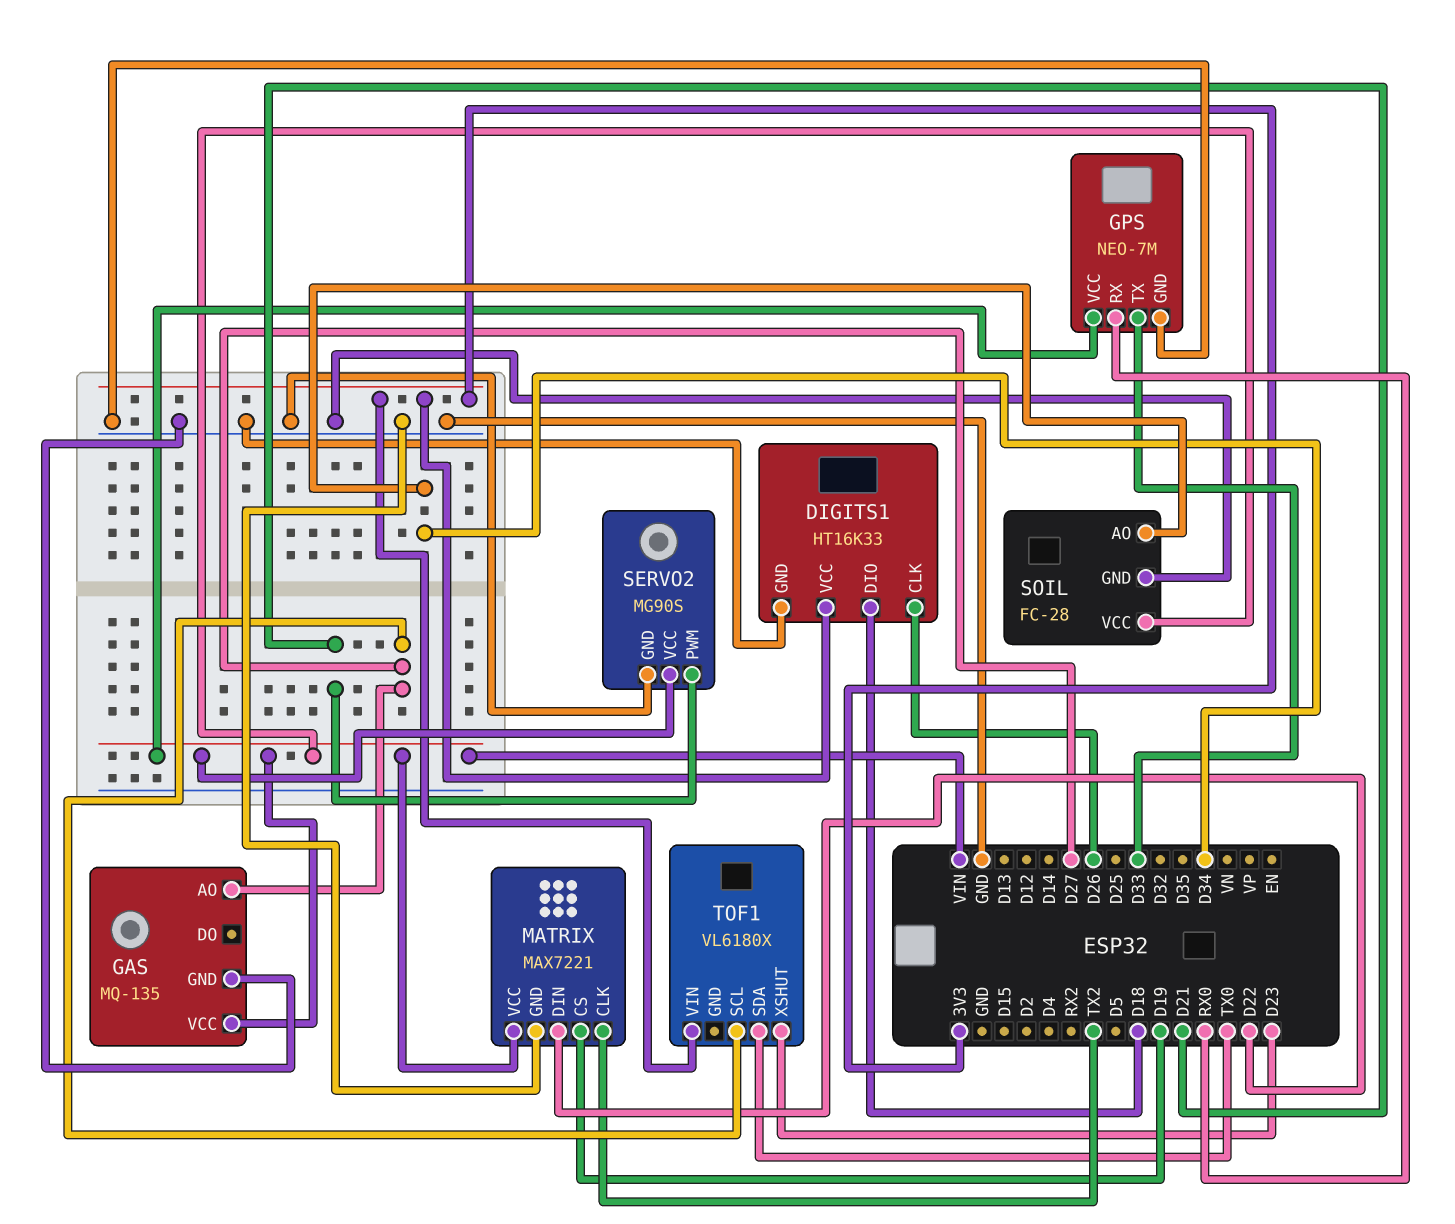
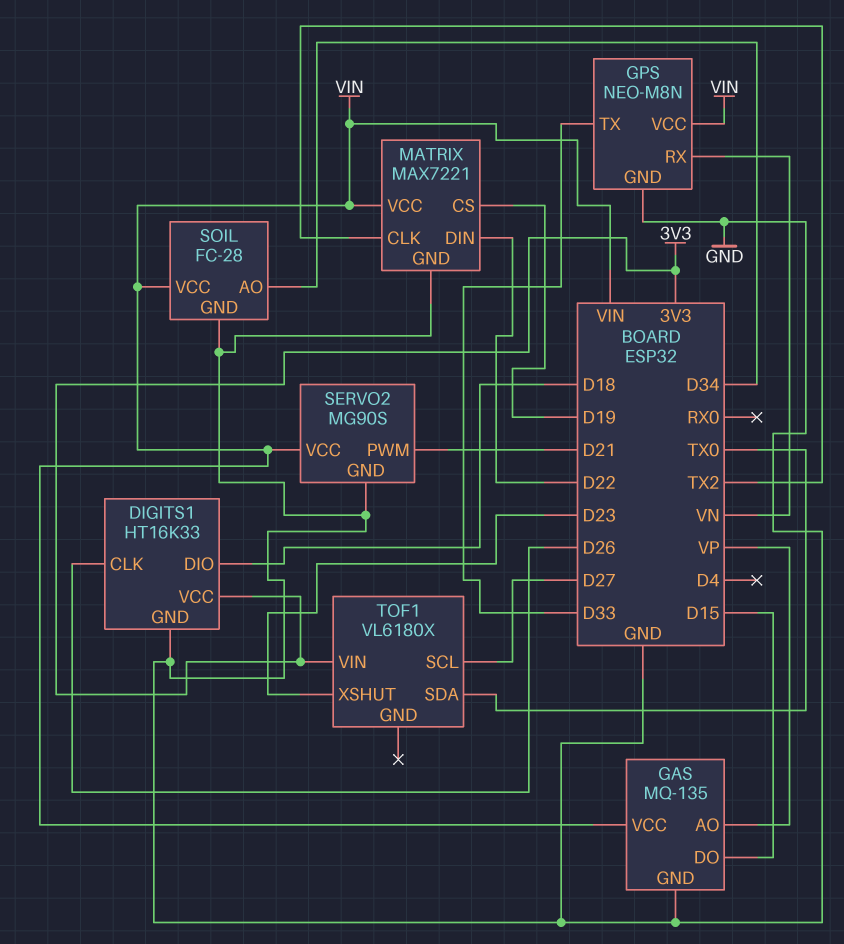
GAS pin AO: D27 -> VP
GAS pin DO: none -> D15
GPS: NEO-7M -> NEO-M8N
GPS pin RX: RX0 -> VN

